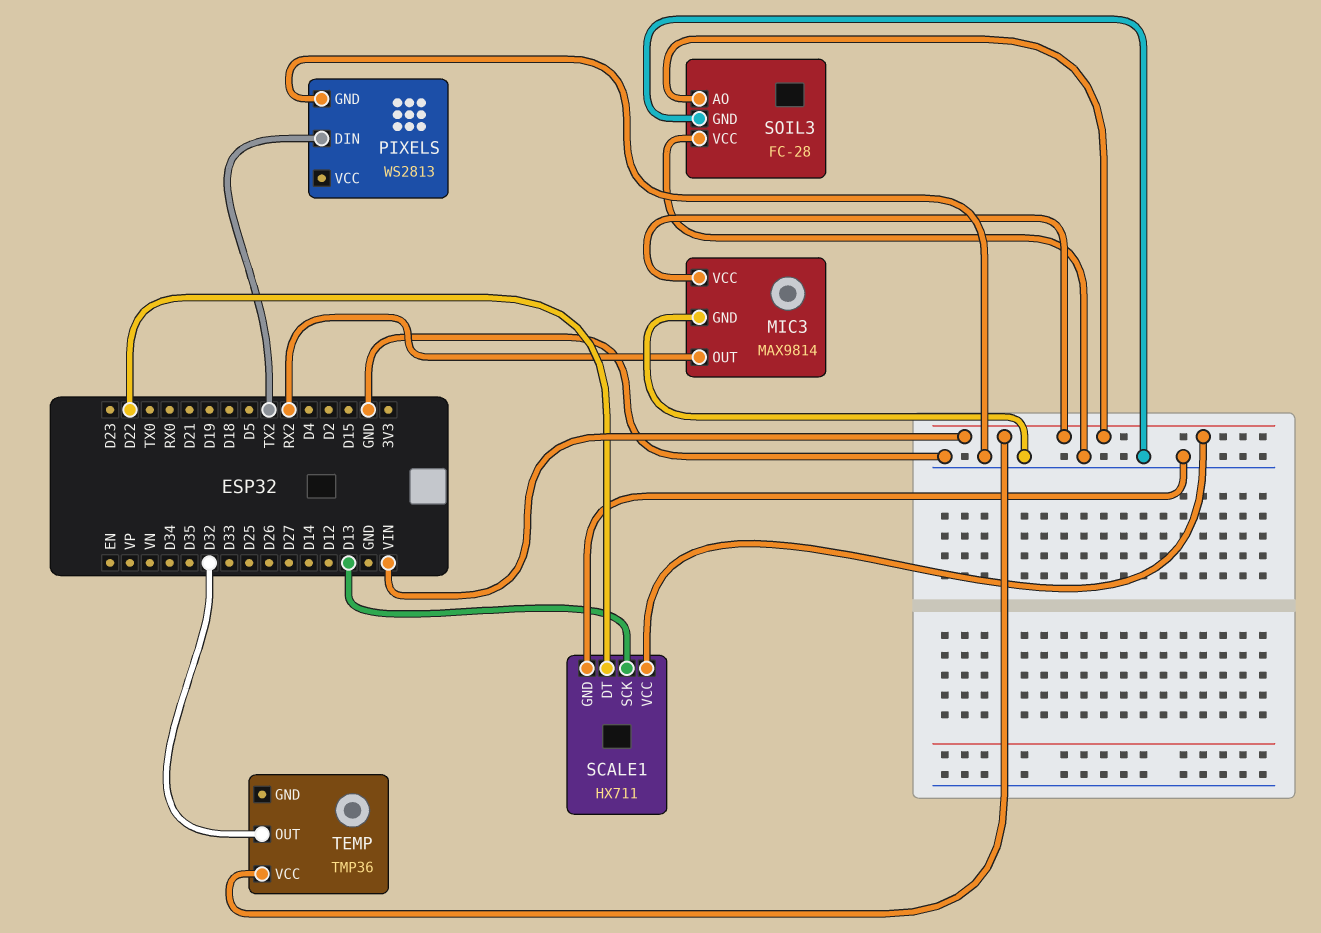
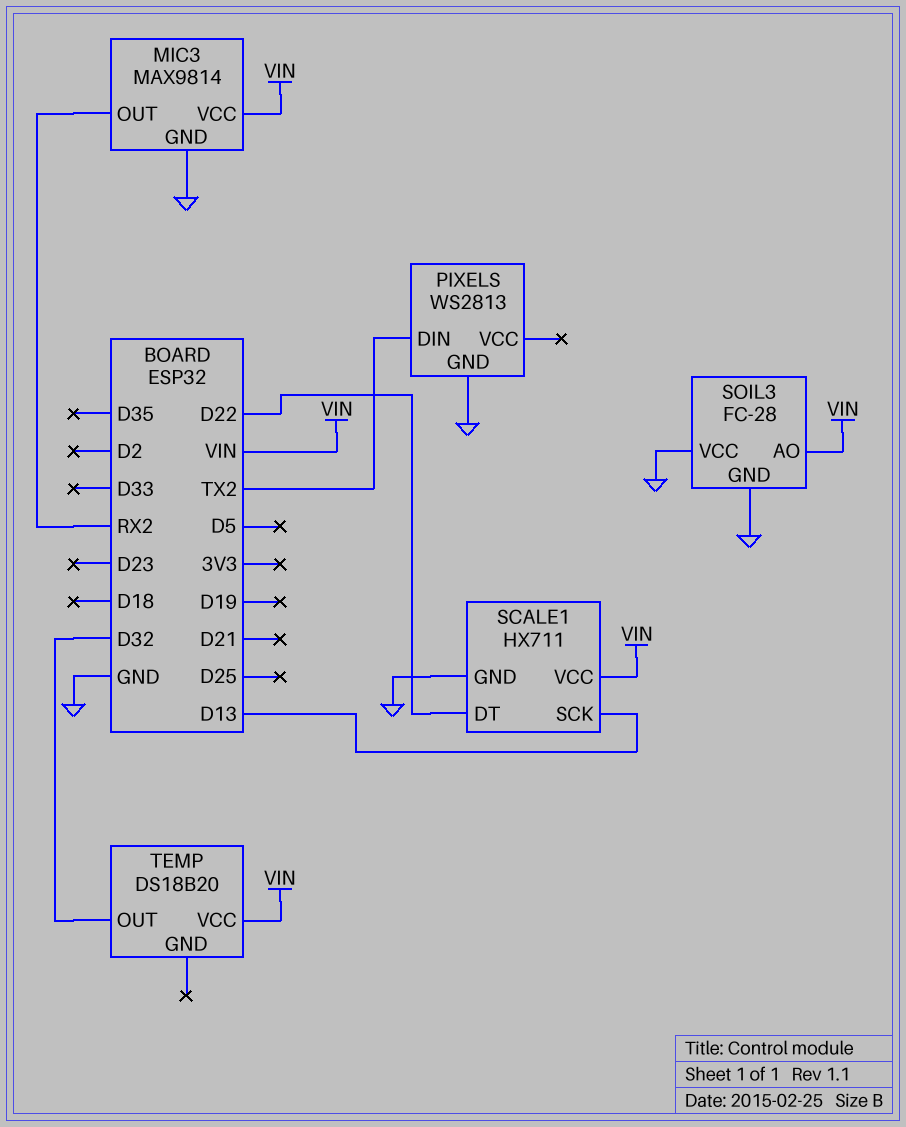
TEMP: TMP36 -> DS18B20

